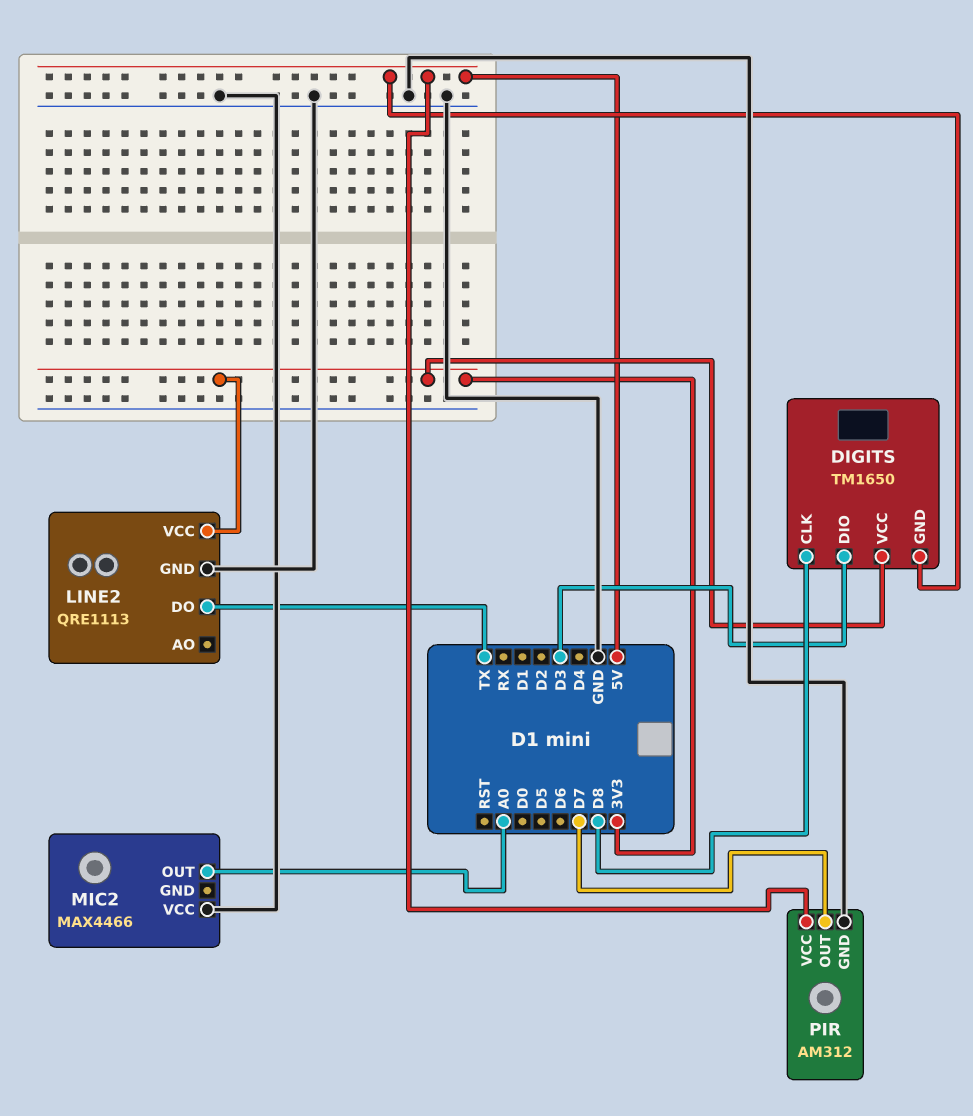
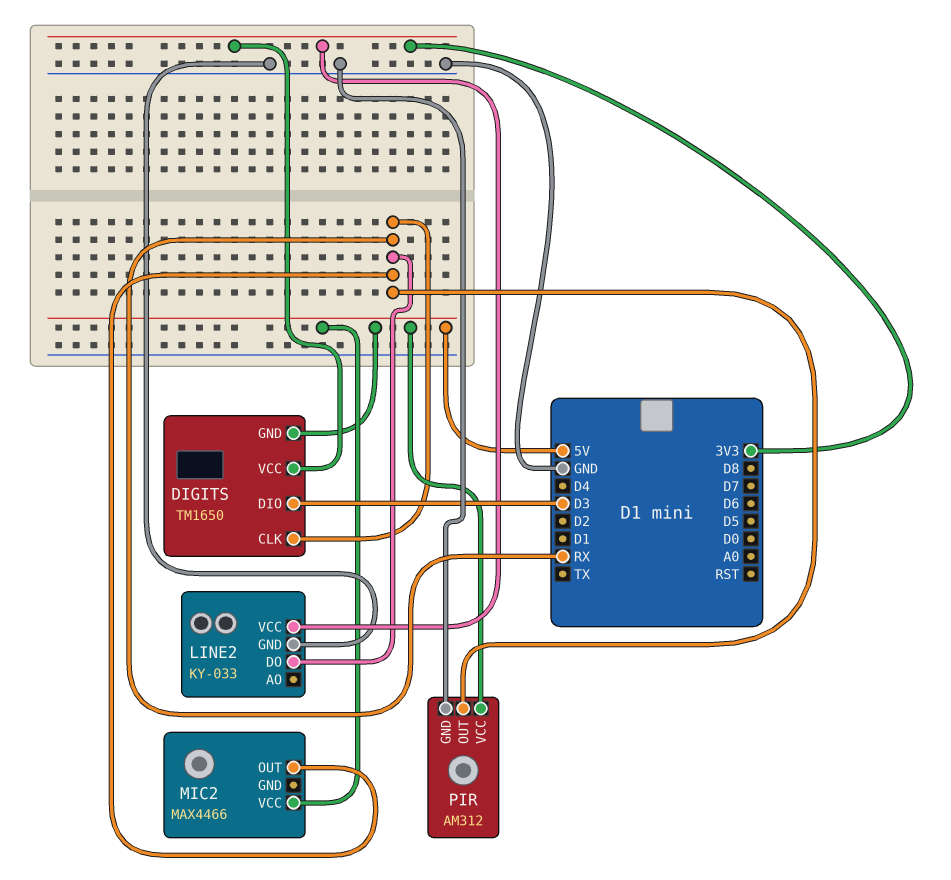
DIGITS pin CLK: D8 -> RX
LINE2: QRE1113 -> KY-033
LINE2 pin DO: TX -> RX
MIC2 pin OUT: A0 -> RX
MIC2 pin VCC: GND -> 5V
PIR pin OUT: D7 -> RX

